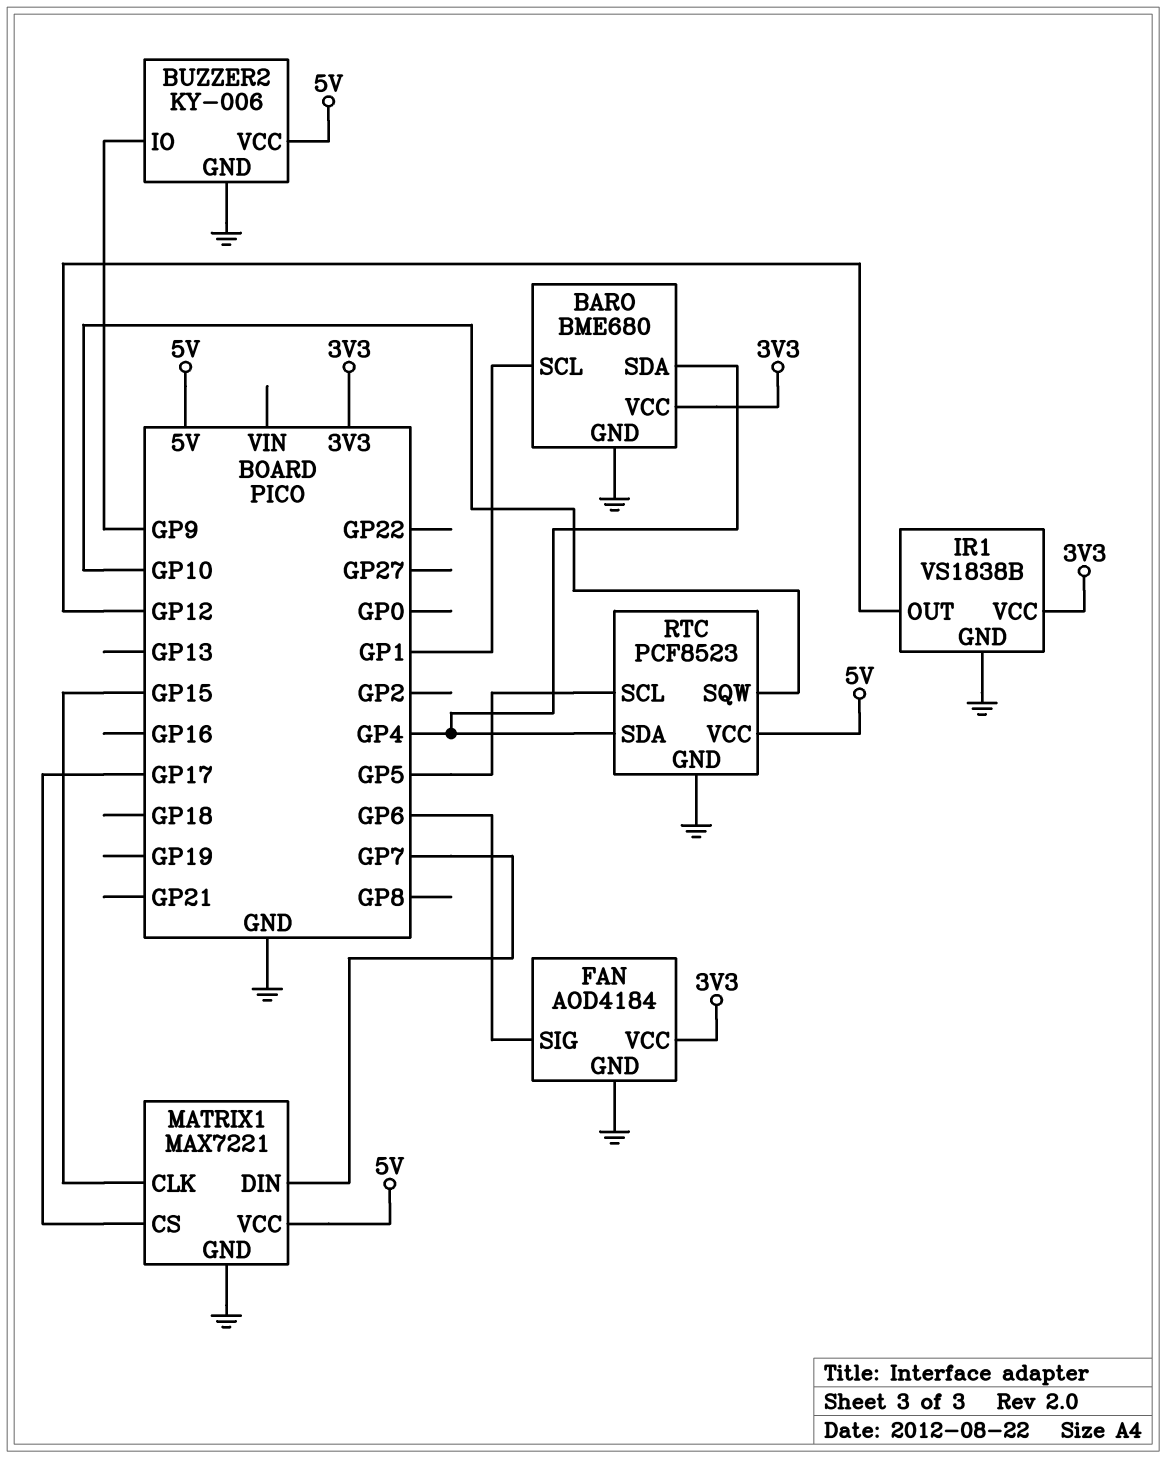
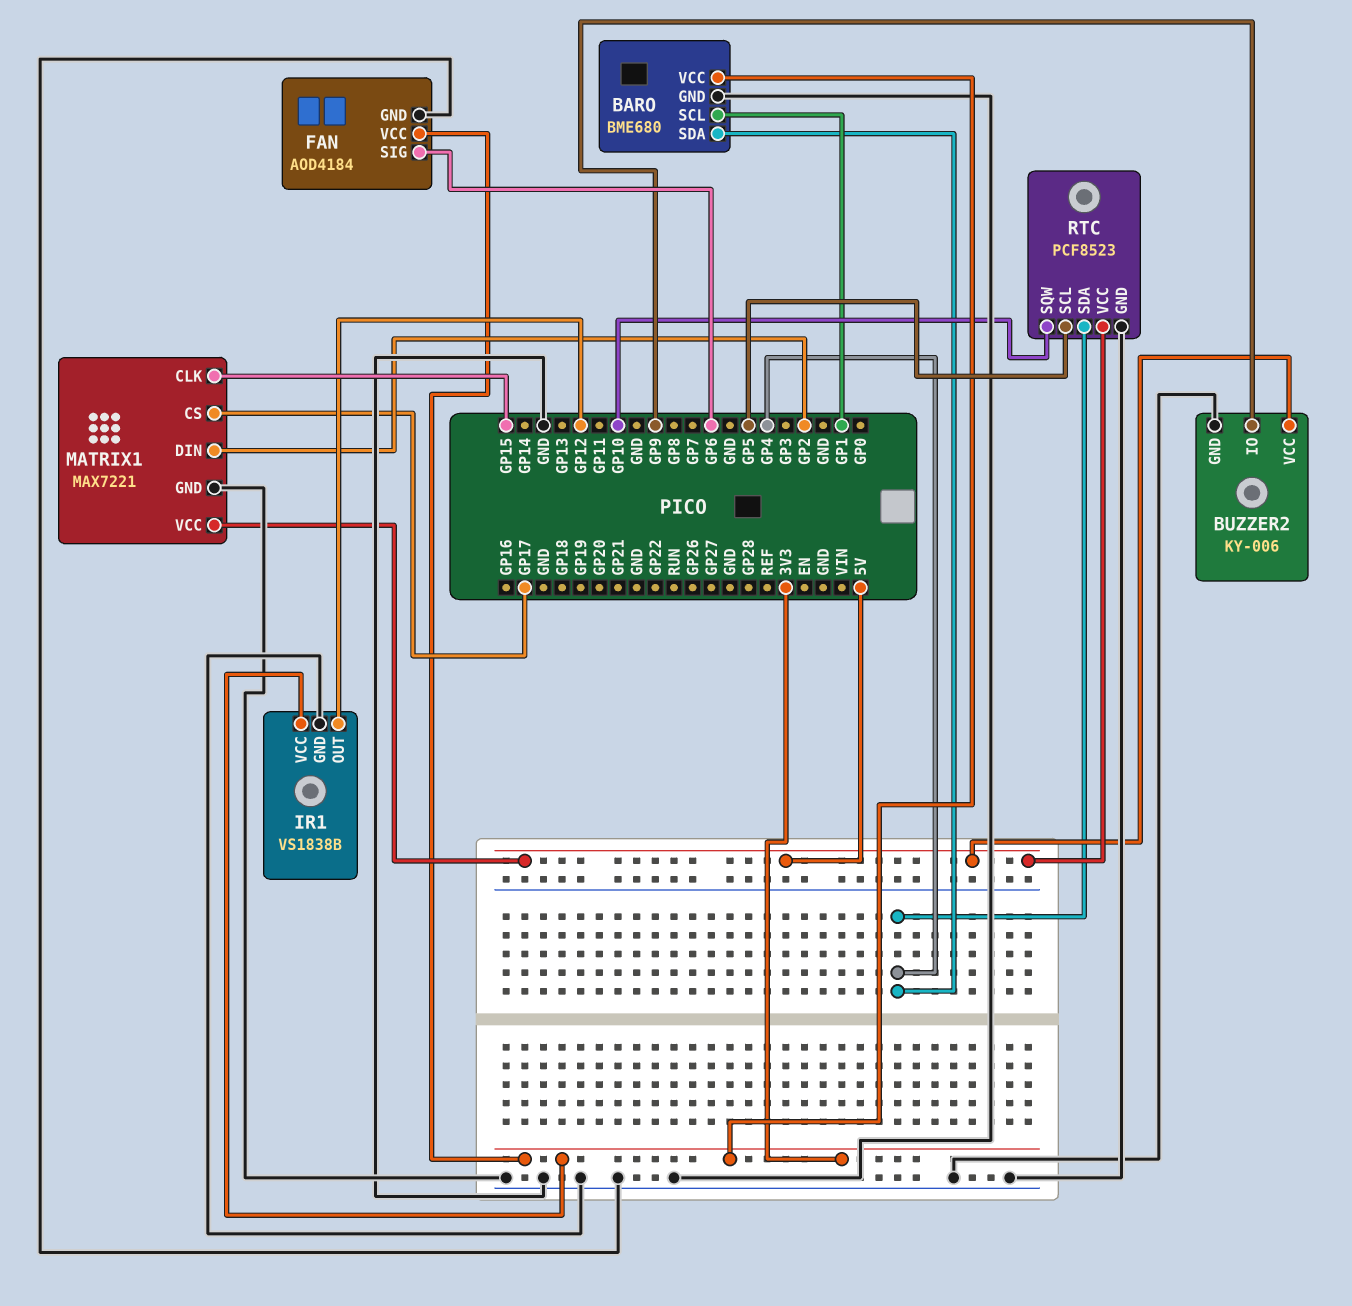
MATRIX1 pin DIN: GP7 -> GP2

